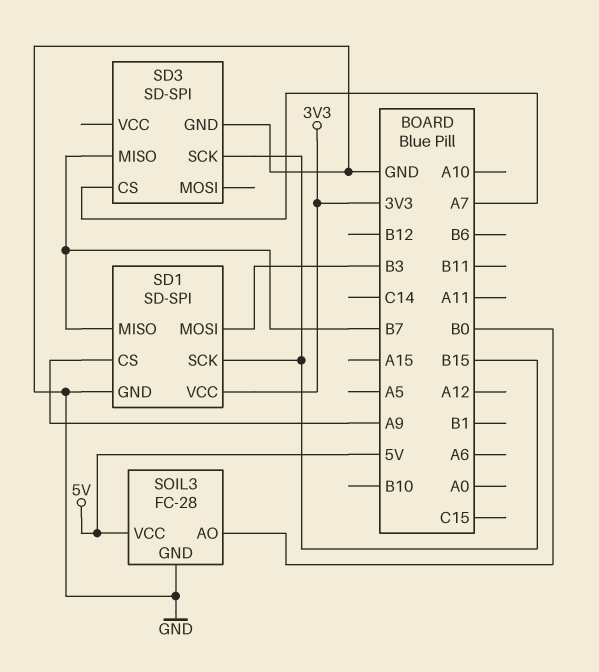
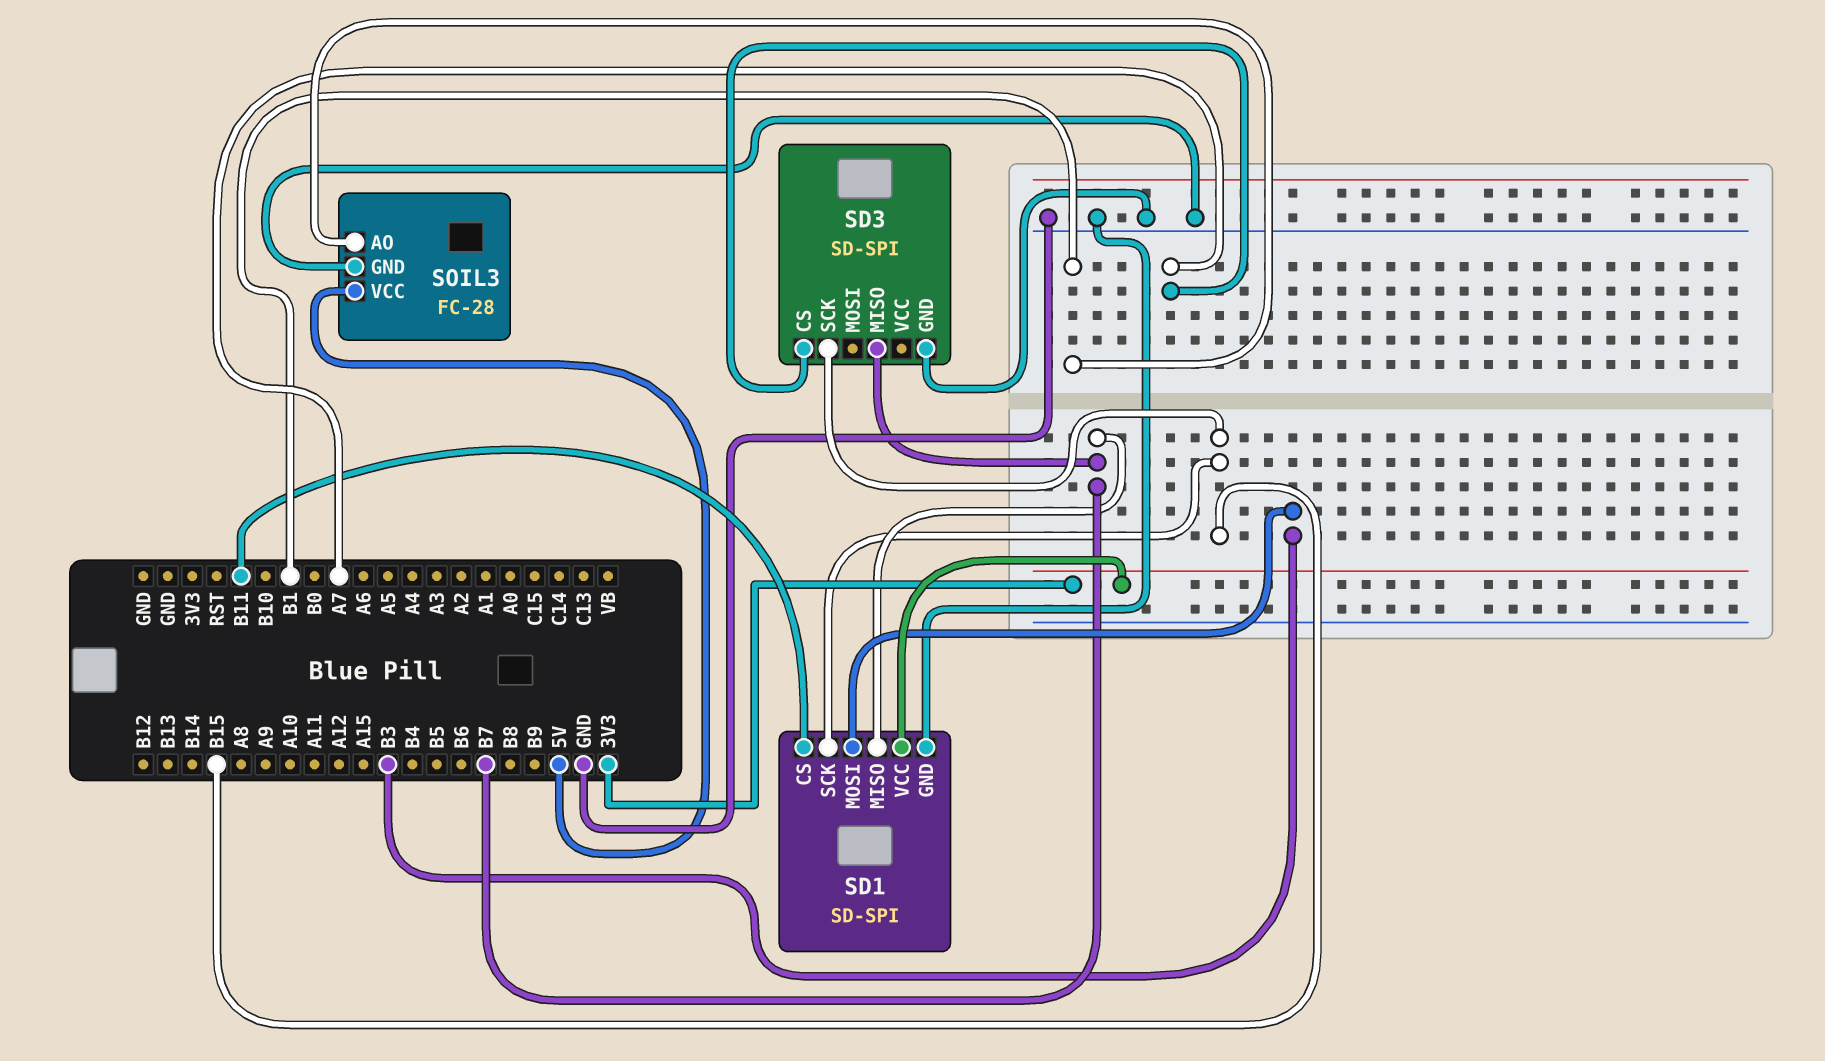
SD1 pin CS: A9 -> B11
SOIL3 pin AO: B0 -> B1

